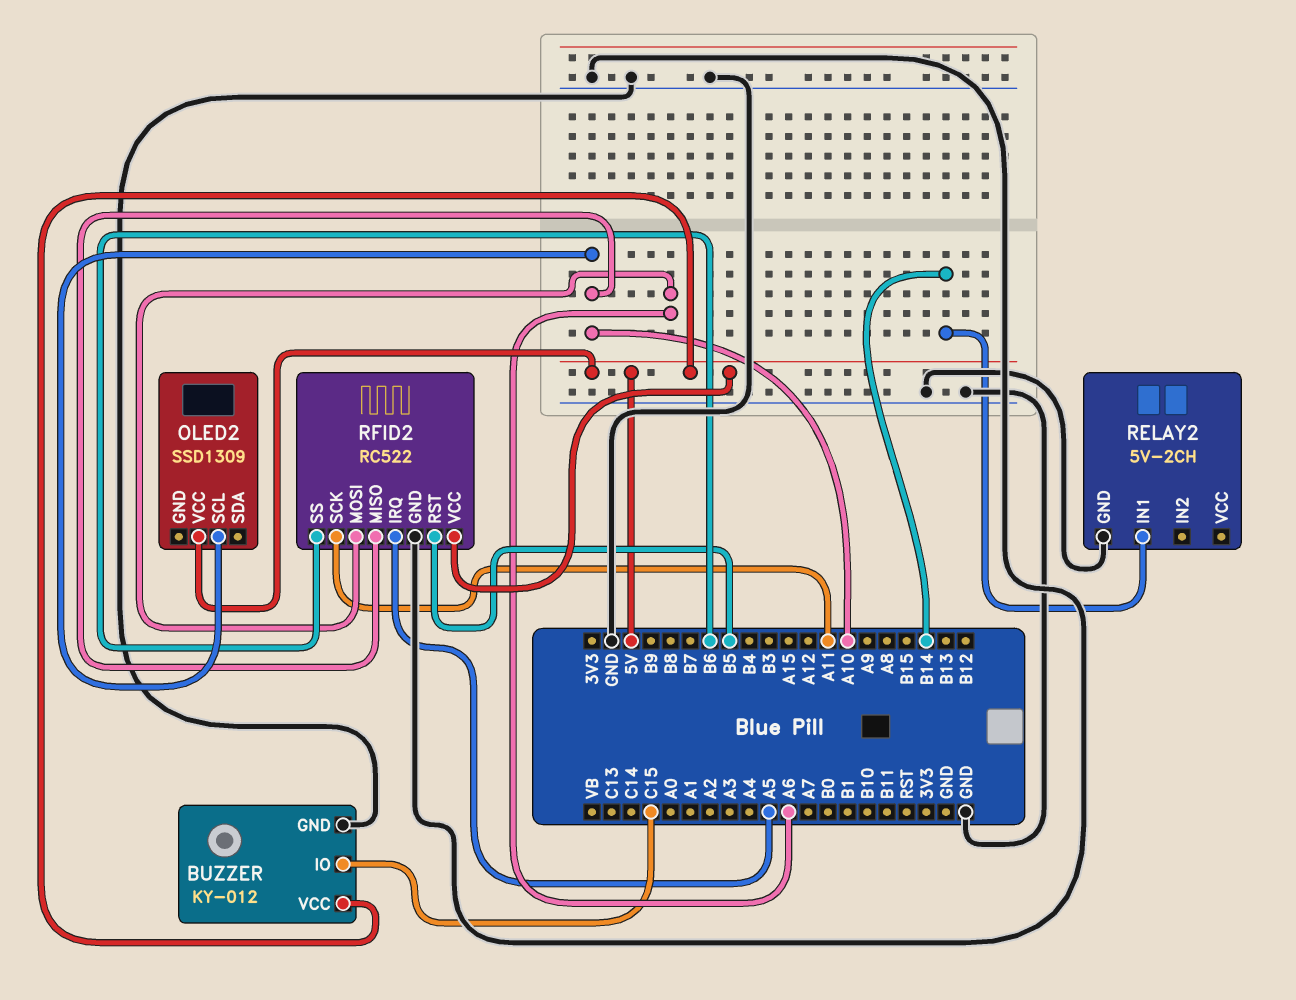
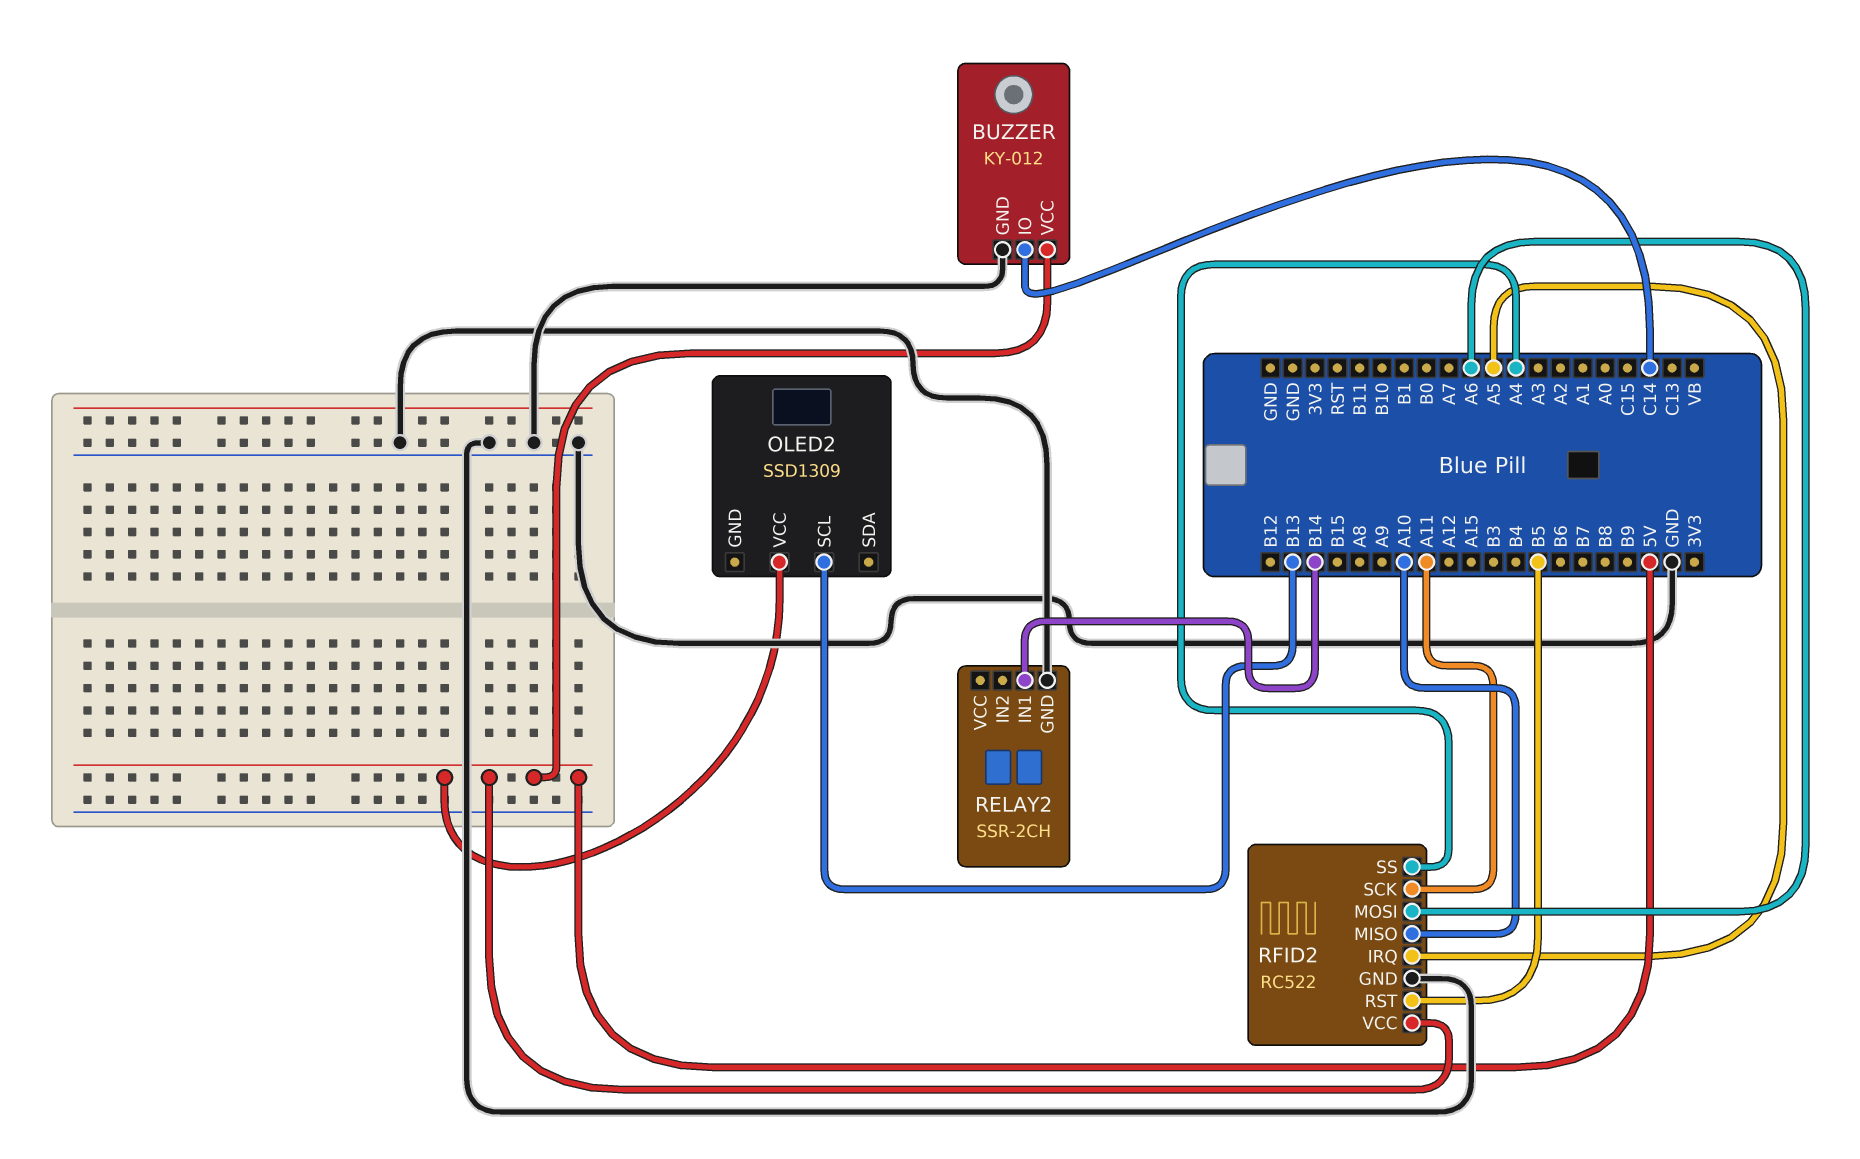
BUZZER pin IO: C15 -> C14
OLED2 pin SCL: A10 -> B13
RELAY2: 5V-2CH -> SSR-2CH
RFID2 pin SS: B6 -> A4

